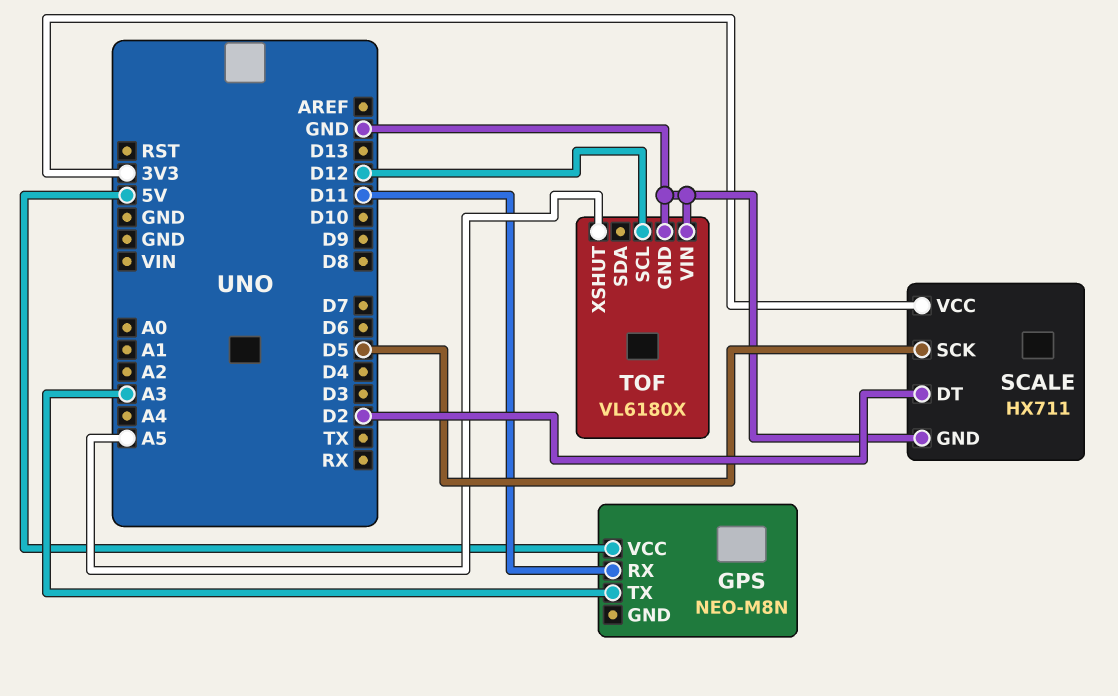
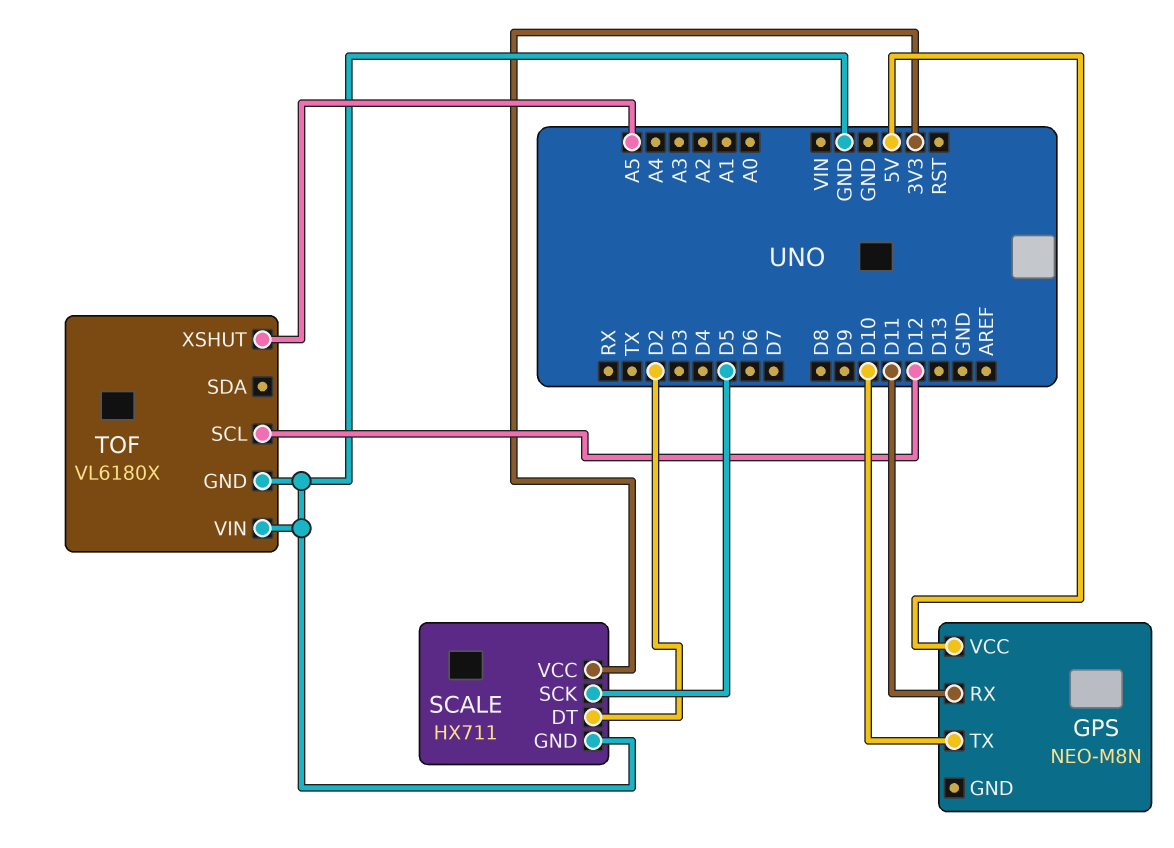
GPS pin TX: A3 -> D10

